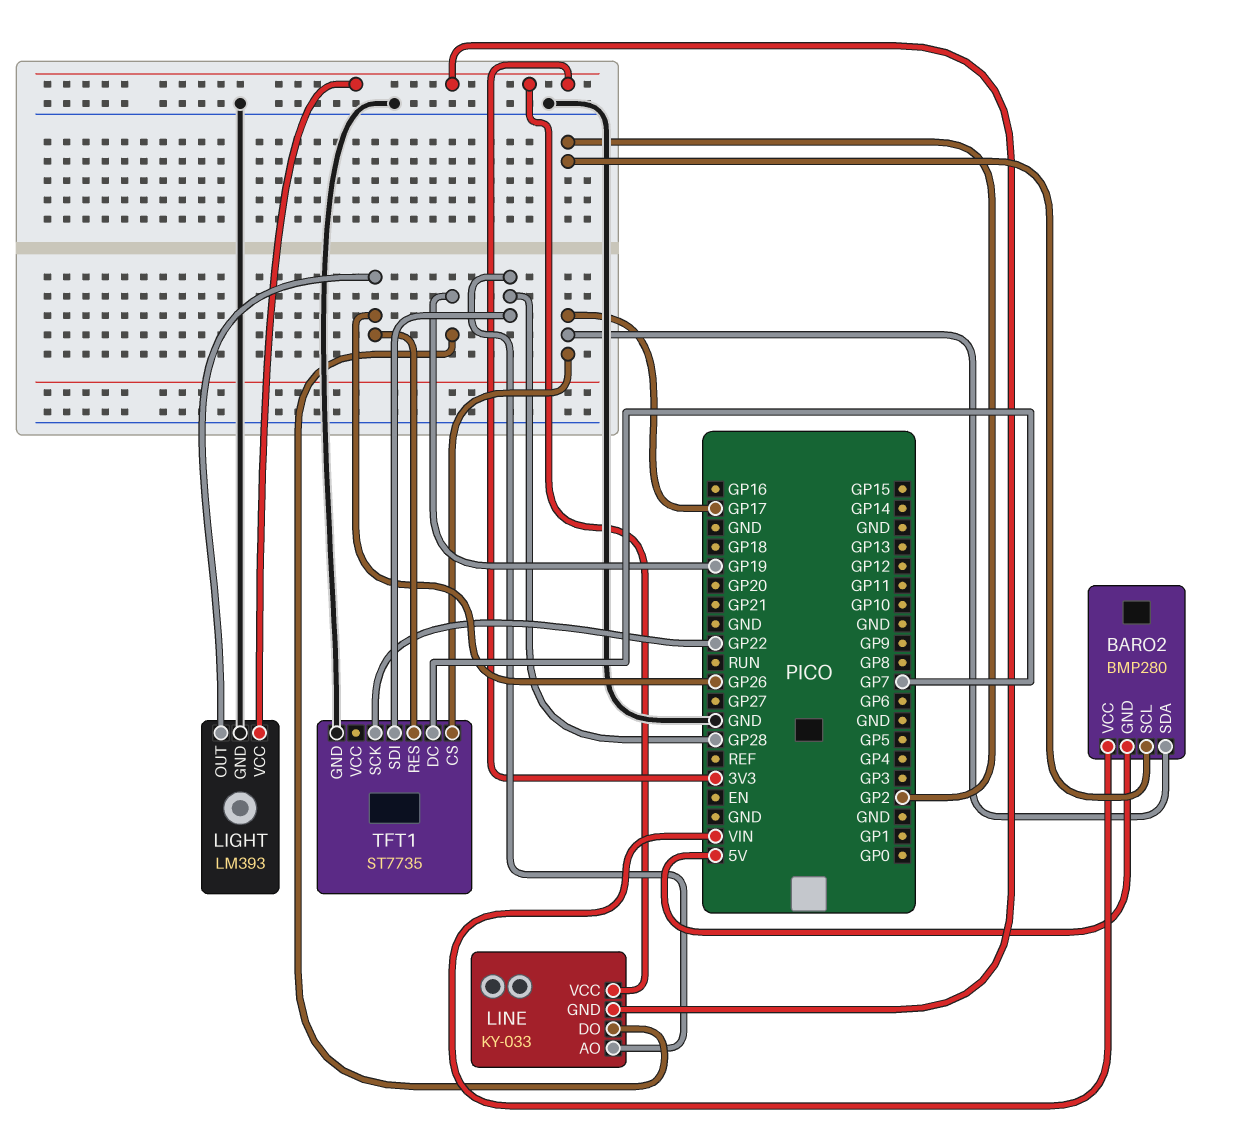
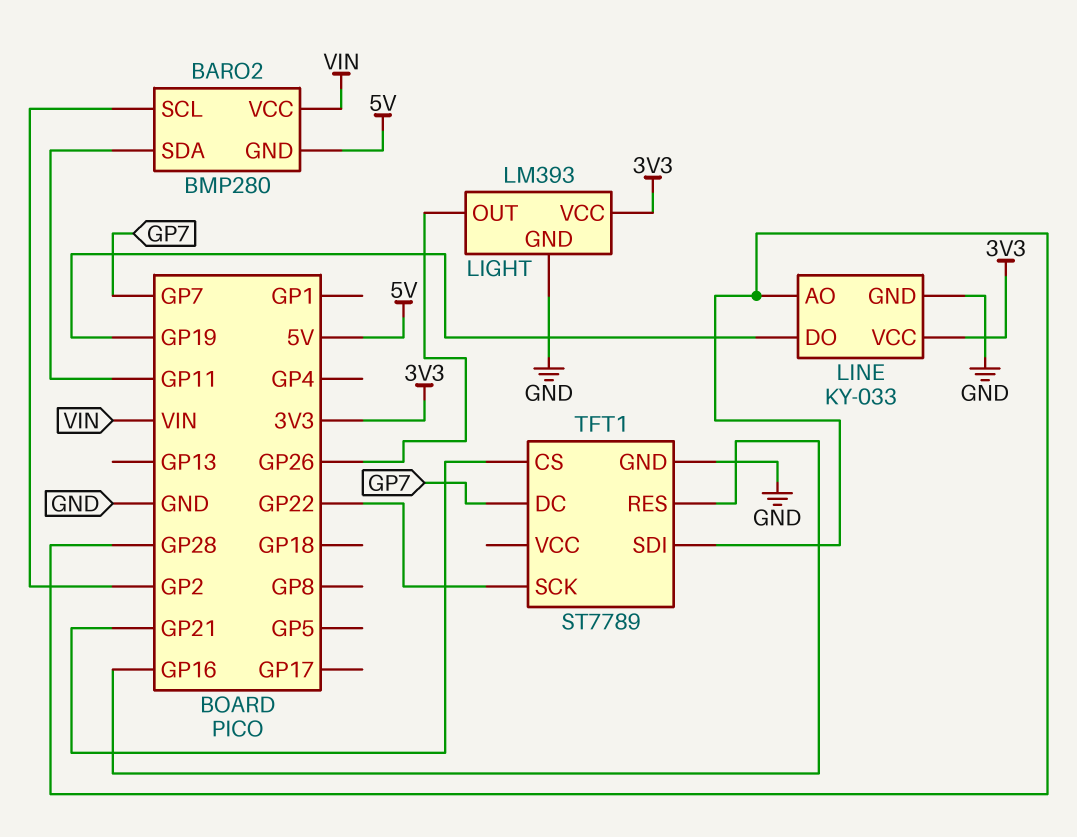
BARO2 pin SDA: GP17 -> GP11
LINE pin GND: 3V3 -> GND
TFT1: ST7735 -> ST7789
TFT1 pin CS: GP17 -> GP21
TFT1 pin RES: GP26 -> GP16

